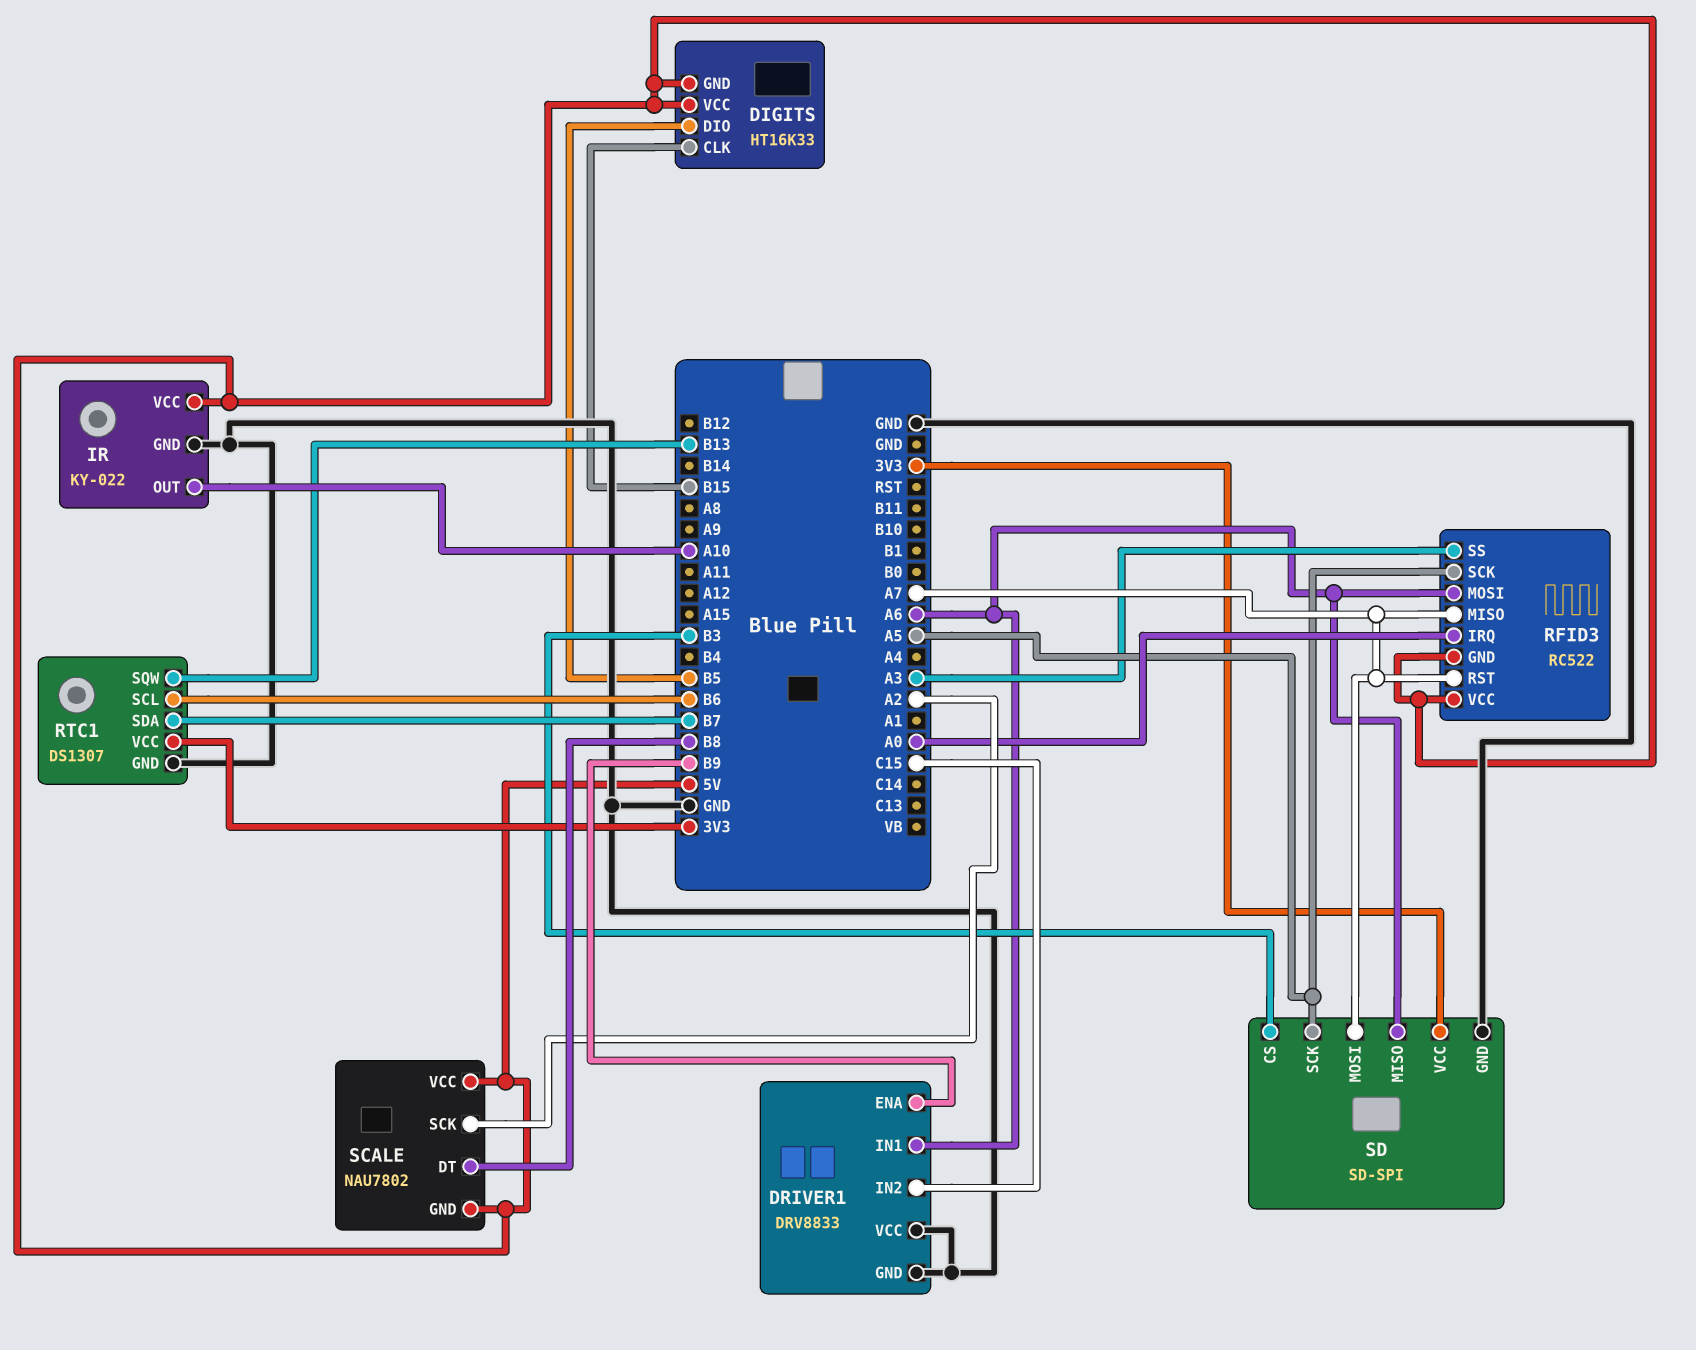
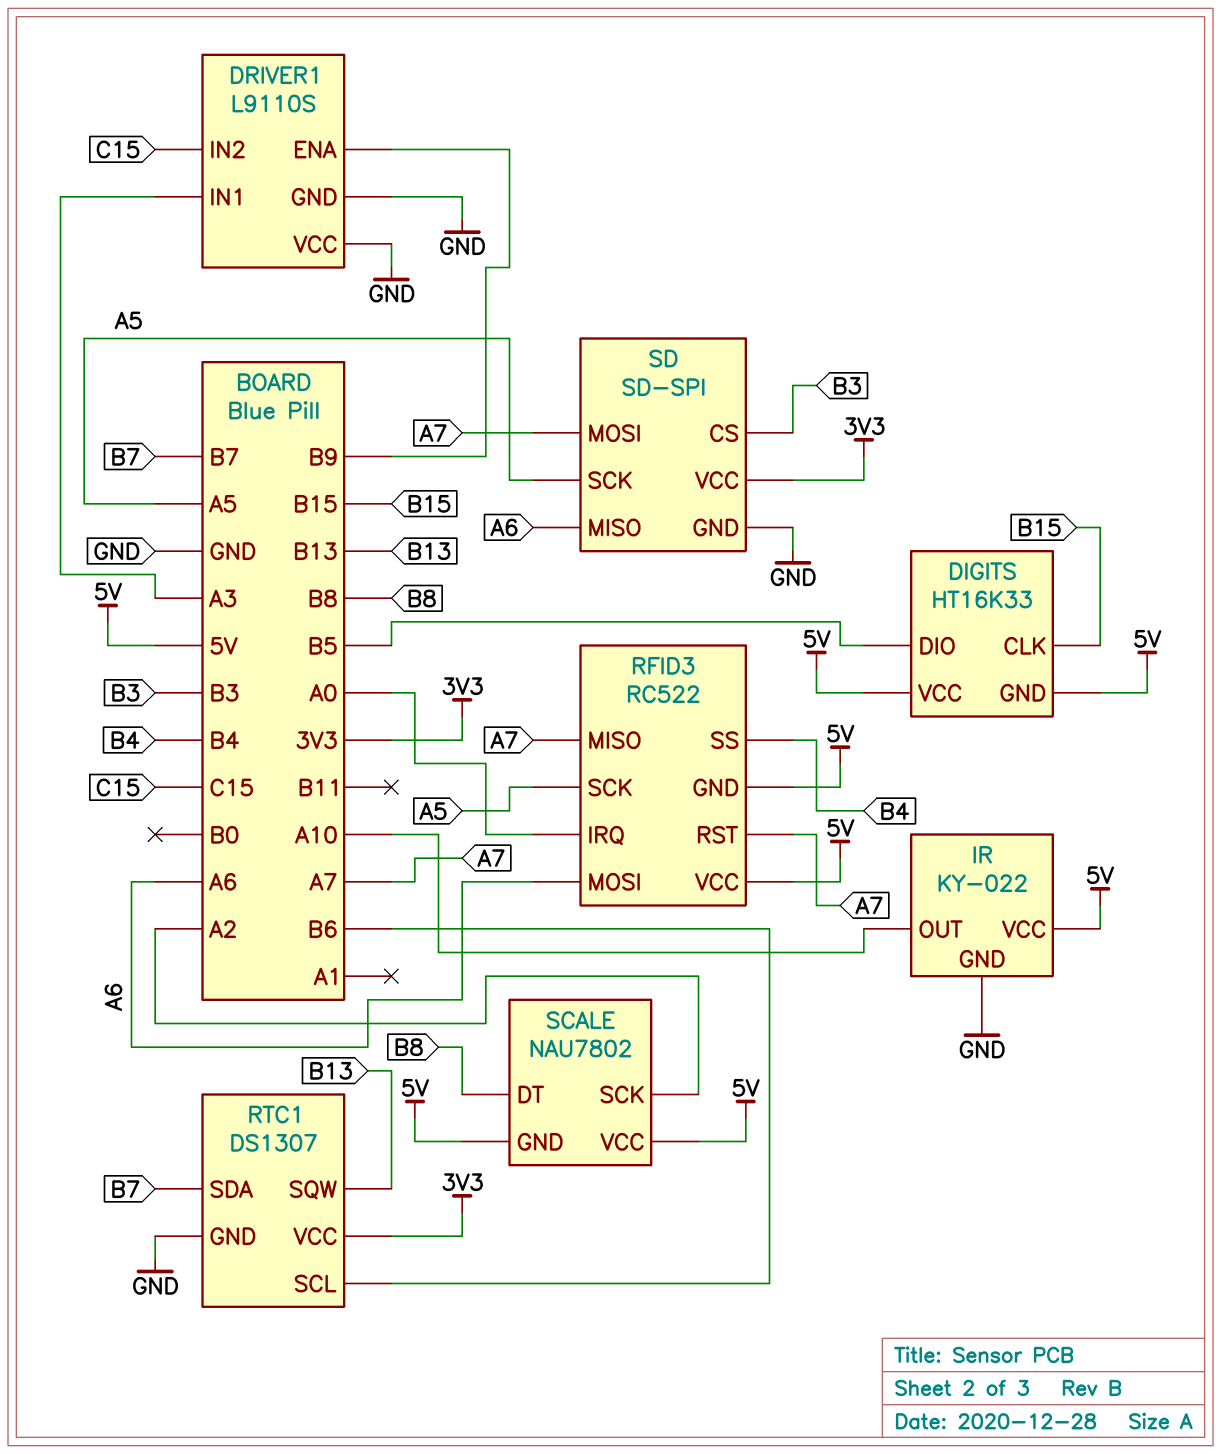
DRIVER1: DRV8833 -> L9110S
DRIVER1 pin IN1: A6 -> A3
RFID3 pin SS: A3 -> B4

